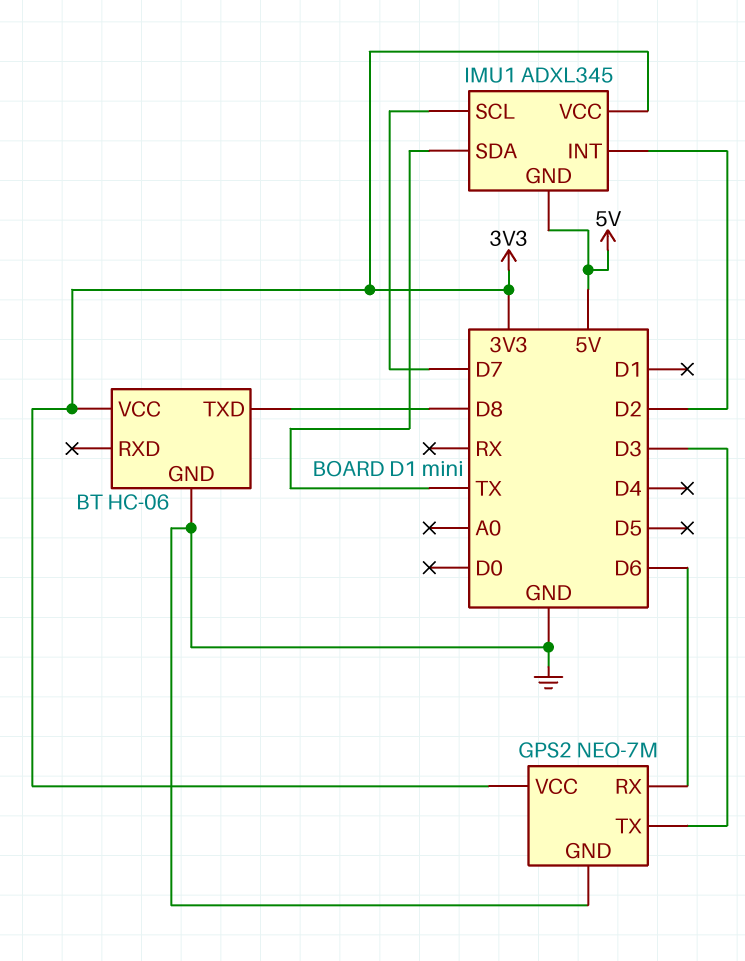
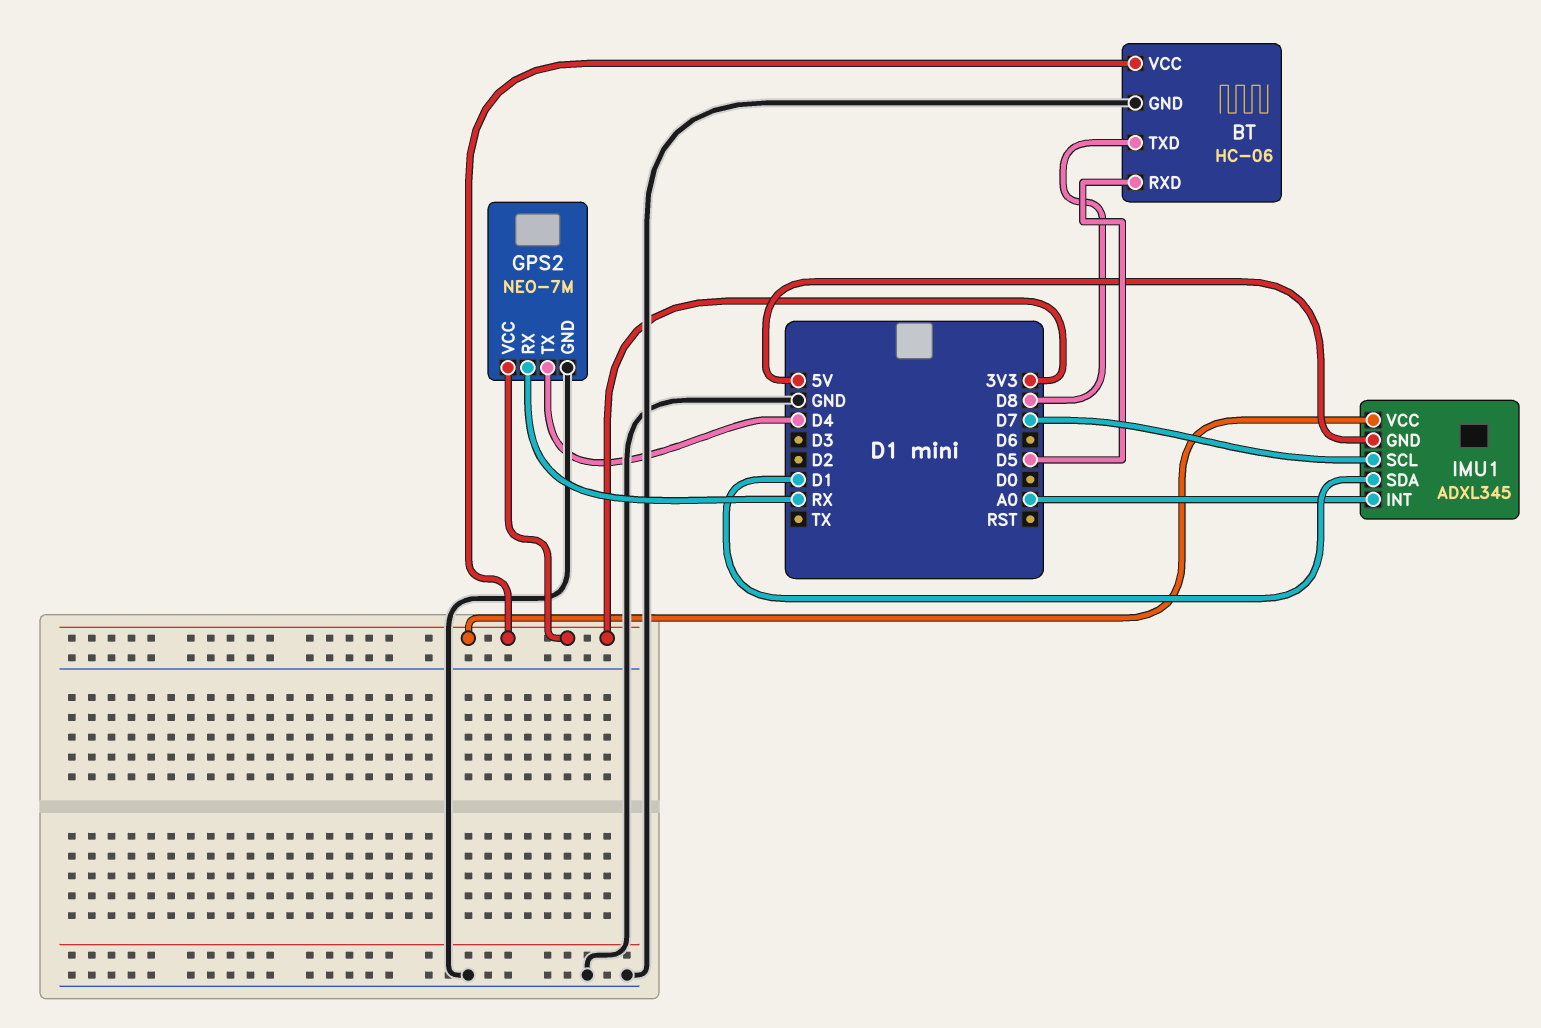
BT pin RXD: none -> D5
GPS2 pin RX: D6 -> RX
GPS2 pin TX: D3 -> D4
IMU1 pin INT: D2 -> A0
IMU1 pin SDA: TX -> D1

